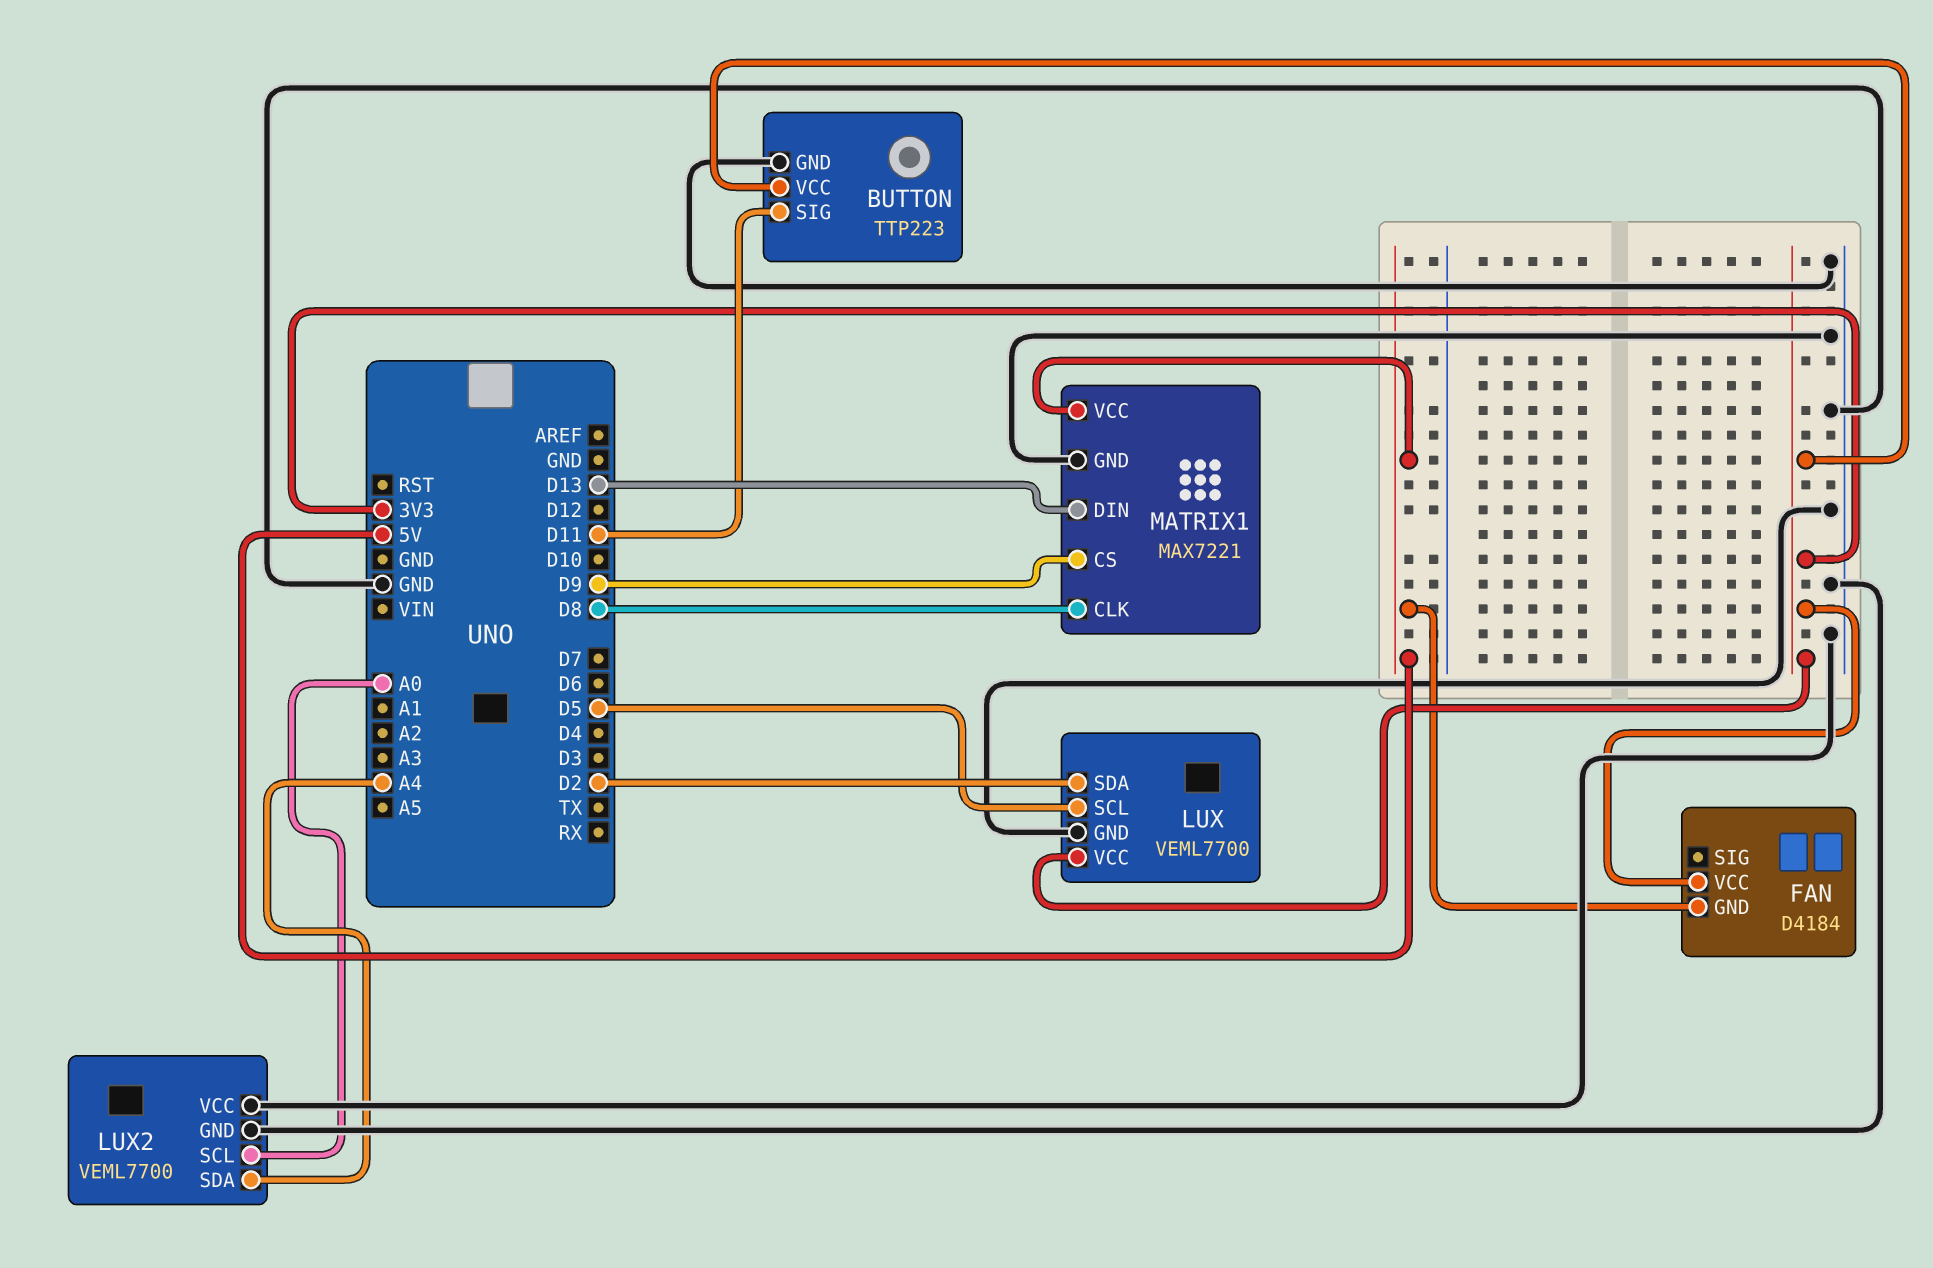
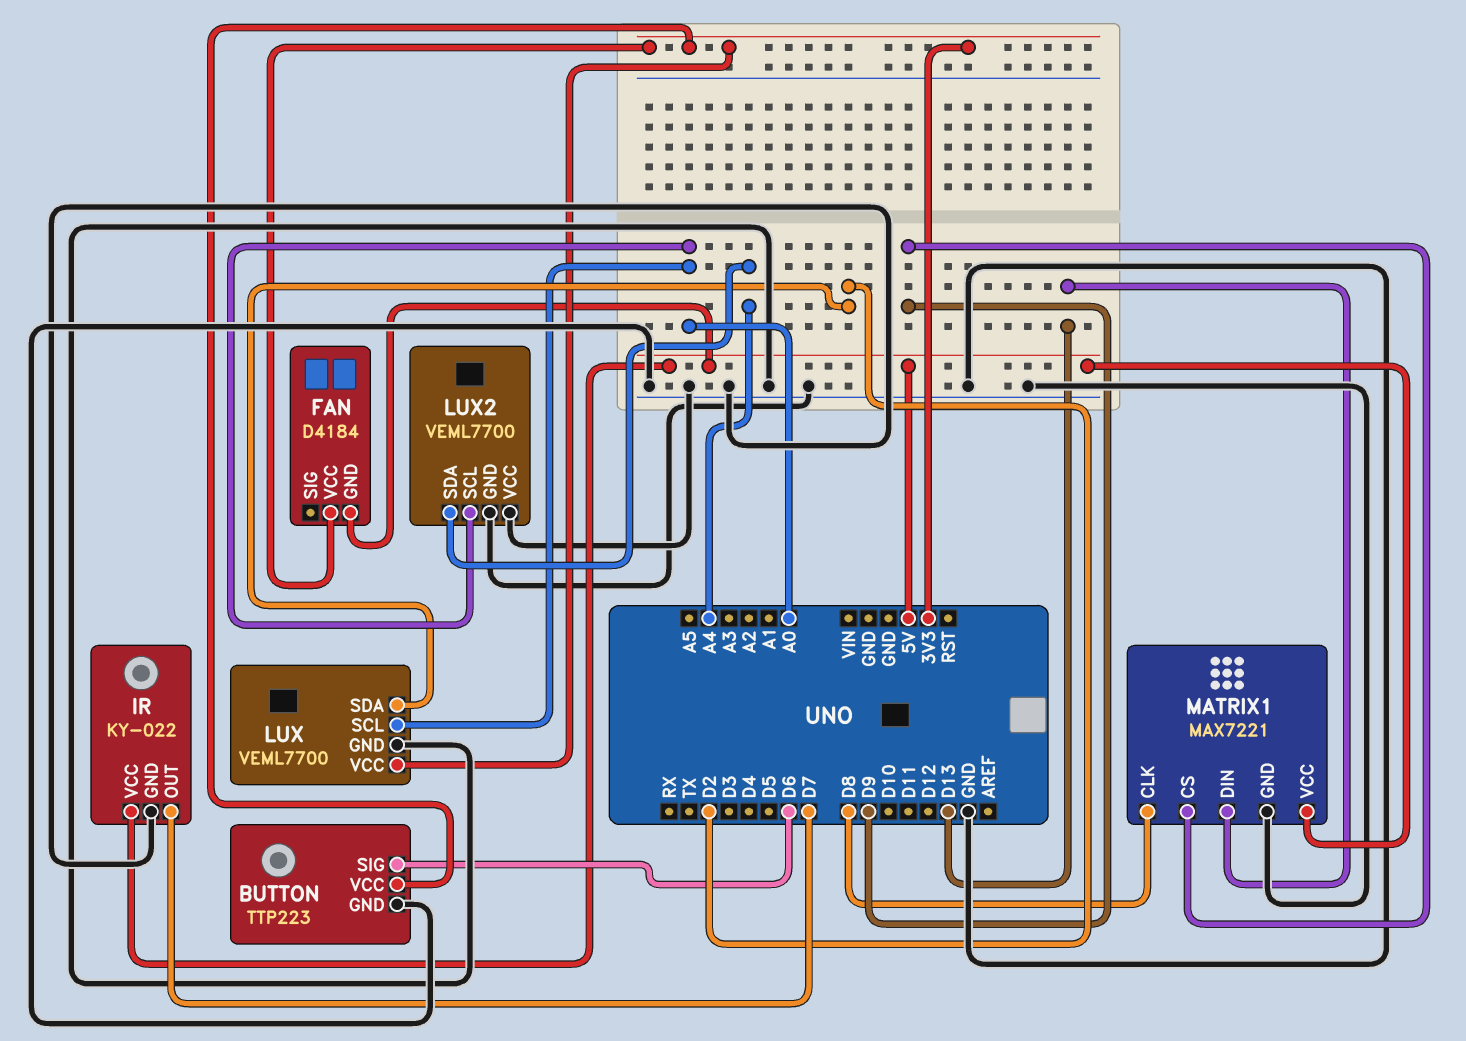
BUTTON pin SIG: D11 -> D6
IR: none -> KY-022
IR pin GND: none -> GND
IR pin OUT: none -> D7
IR pin VCC: none -> 5V
LUX pin SCL: D5 -> A0

